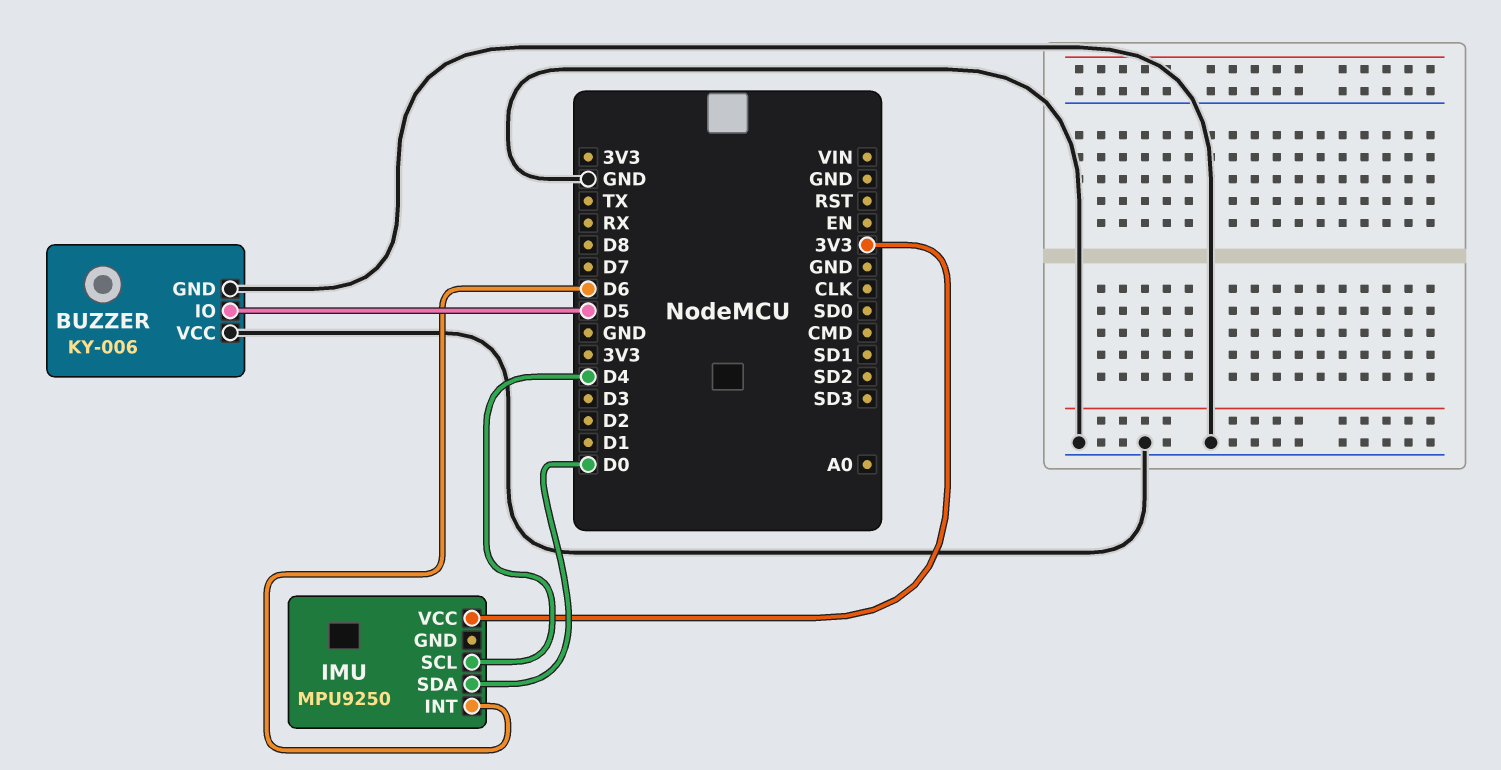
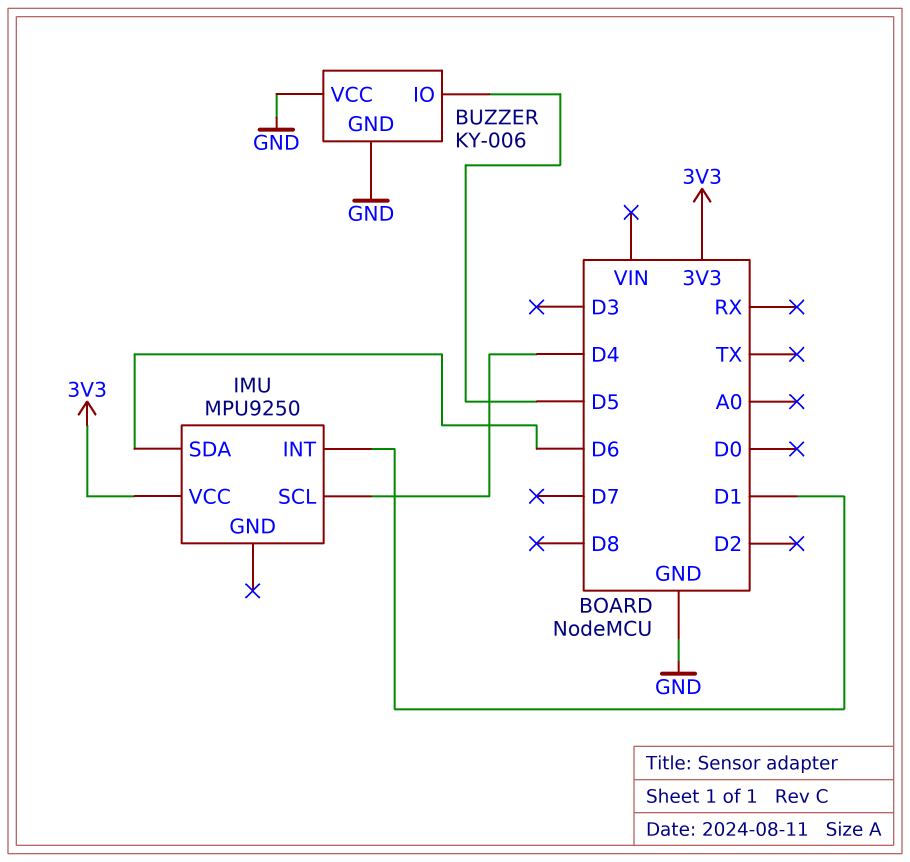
IMU pin INT: D6 -> D1
IMU pin SDA: D0 -> D6

